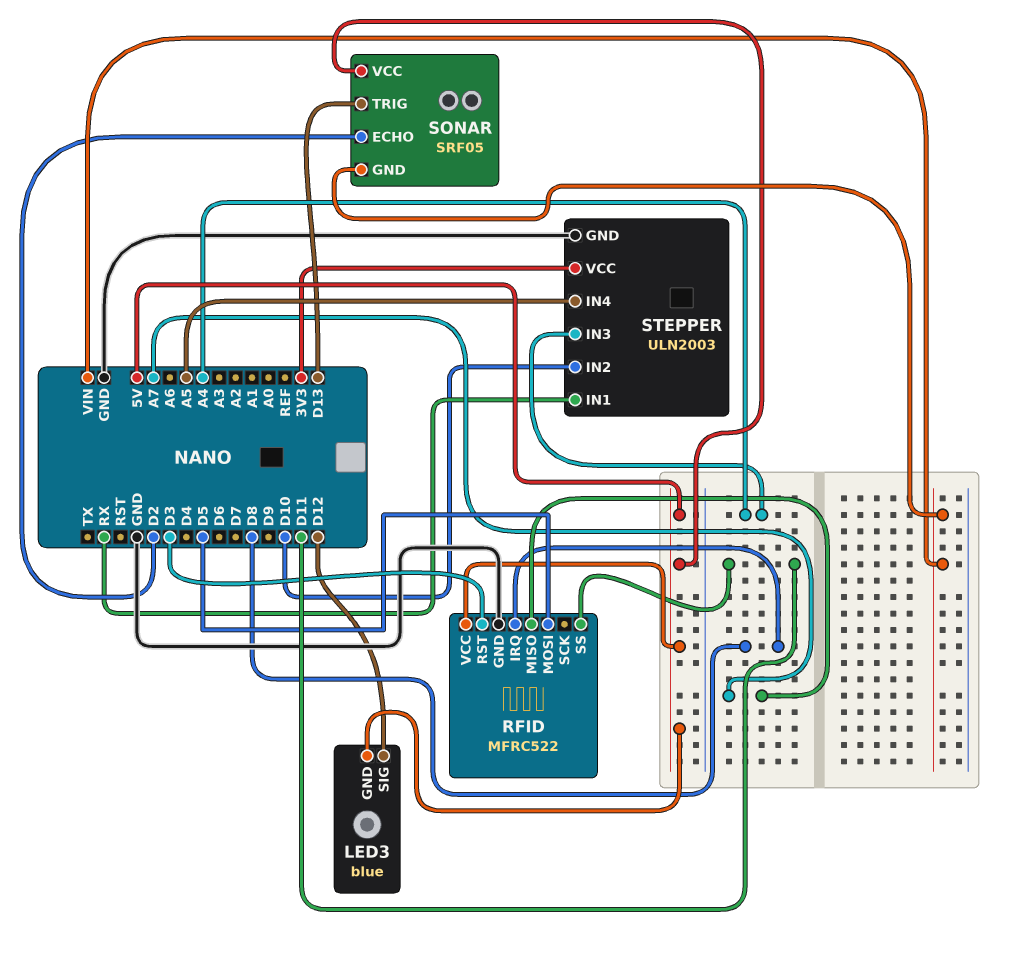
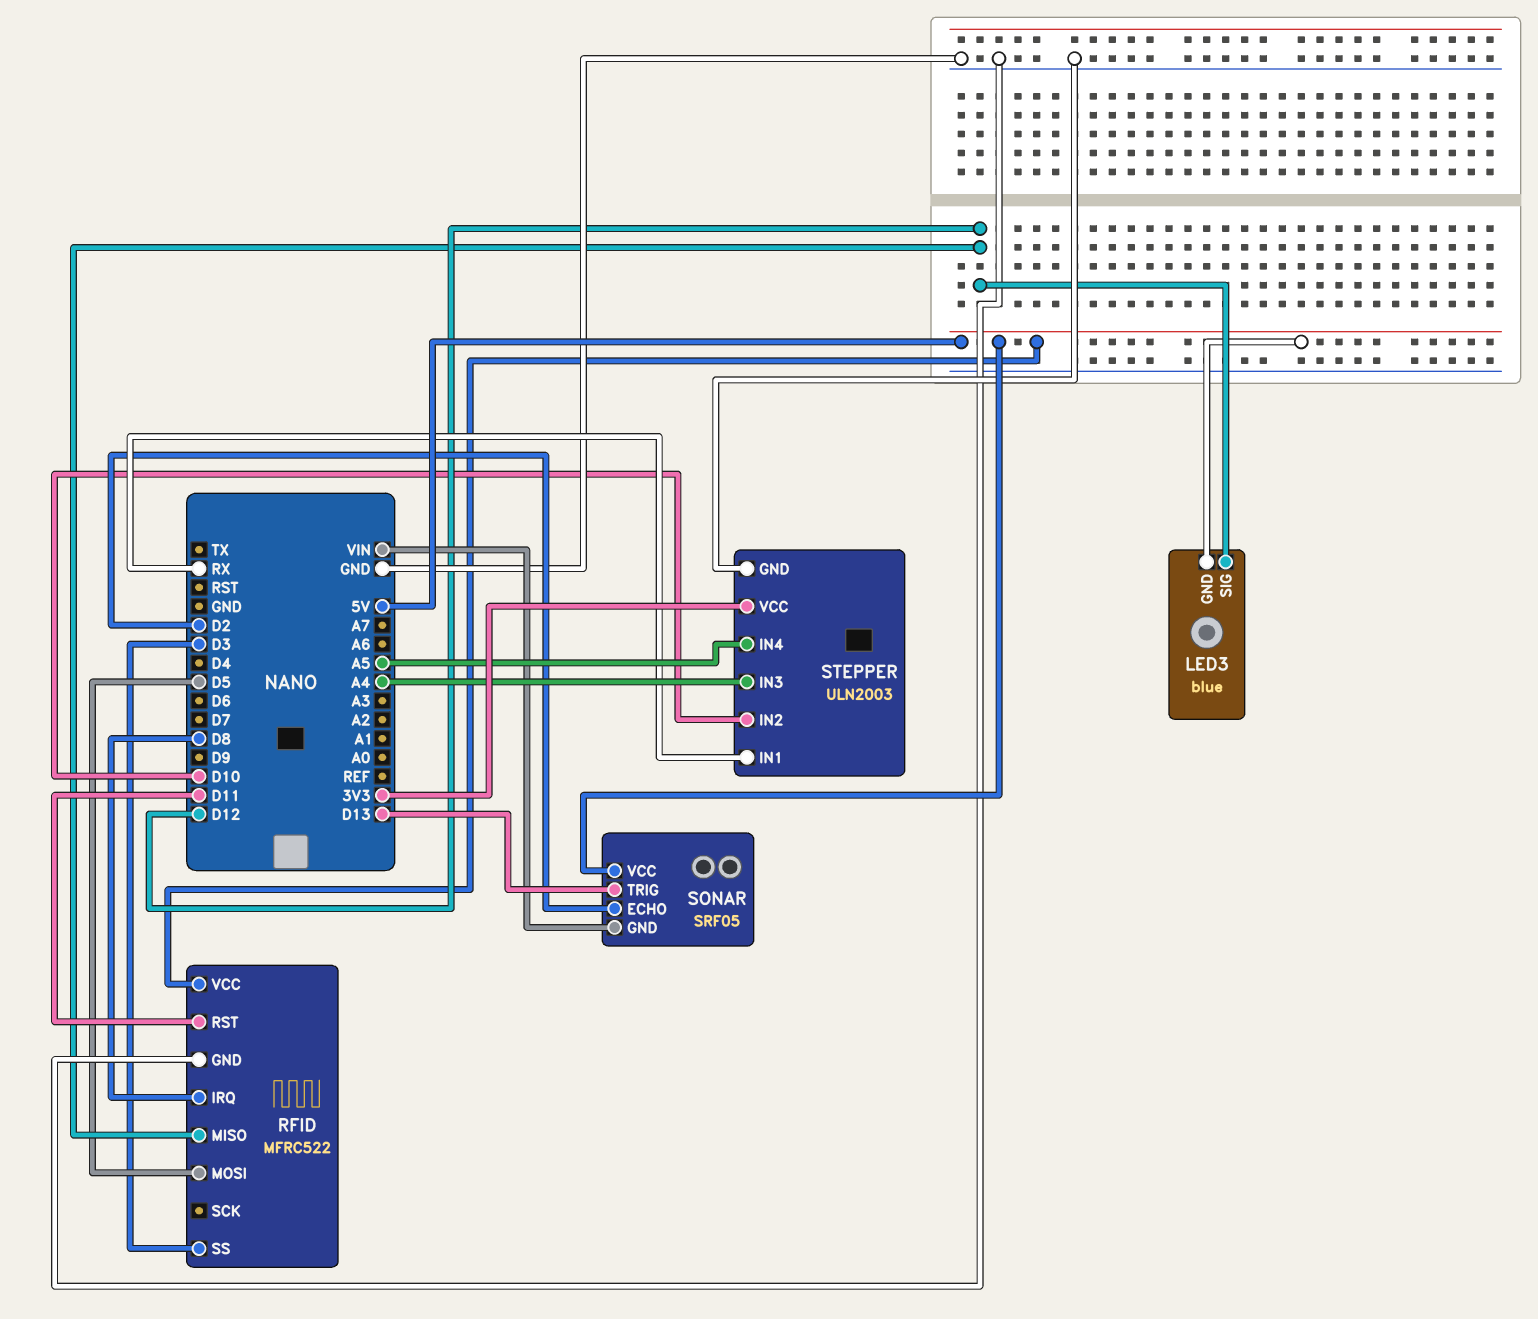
RFID pin MISO: A7 -> D12
RFID pin RST: D3 -> D11
RFID pin SS: D11 -> D3

